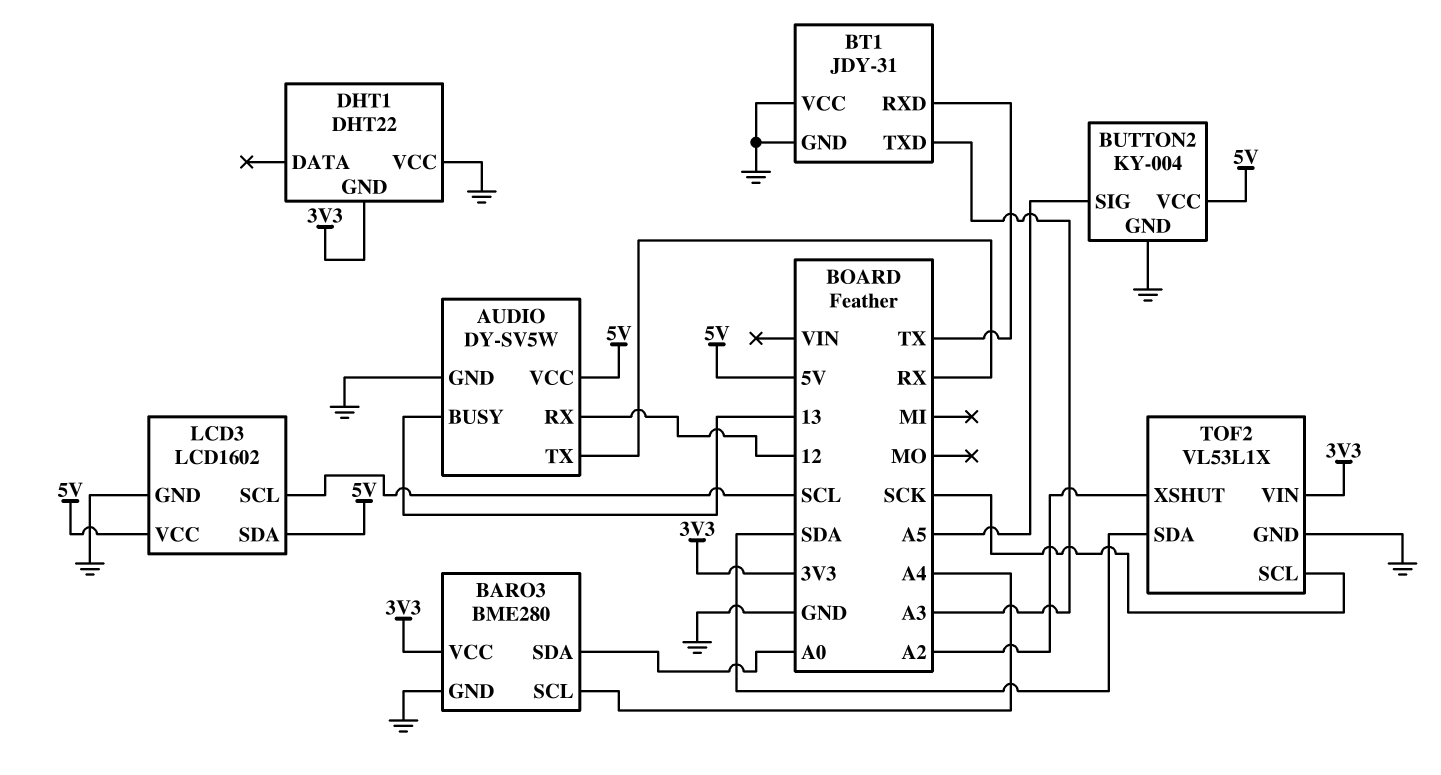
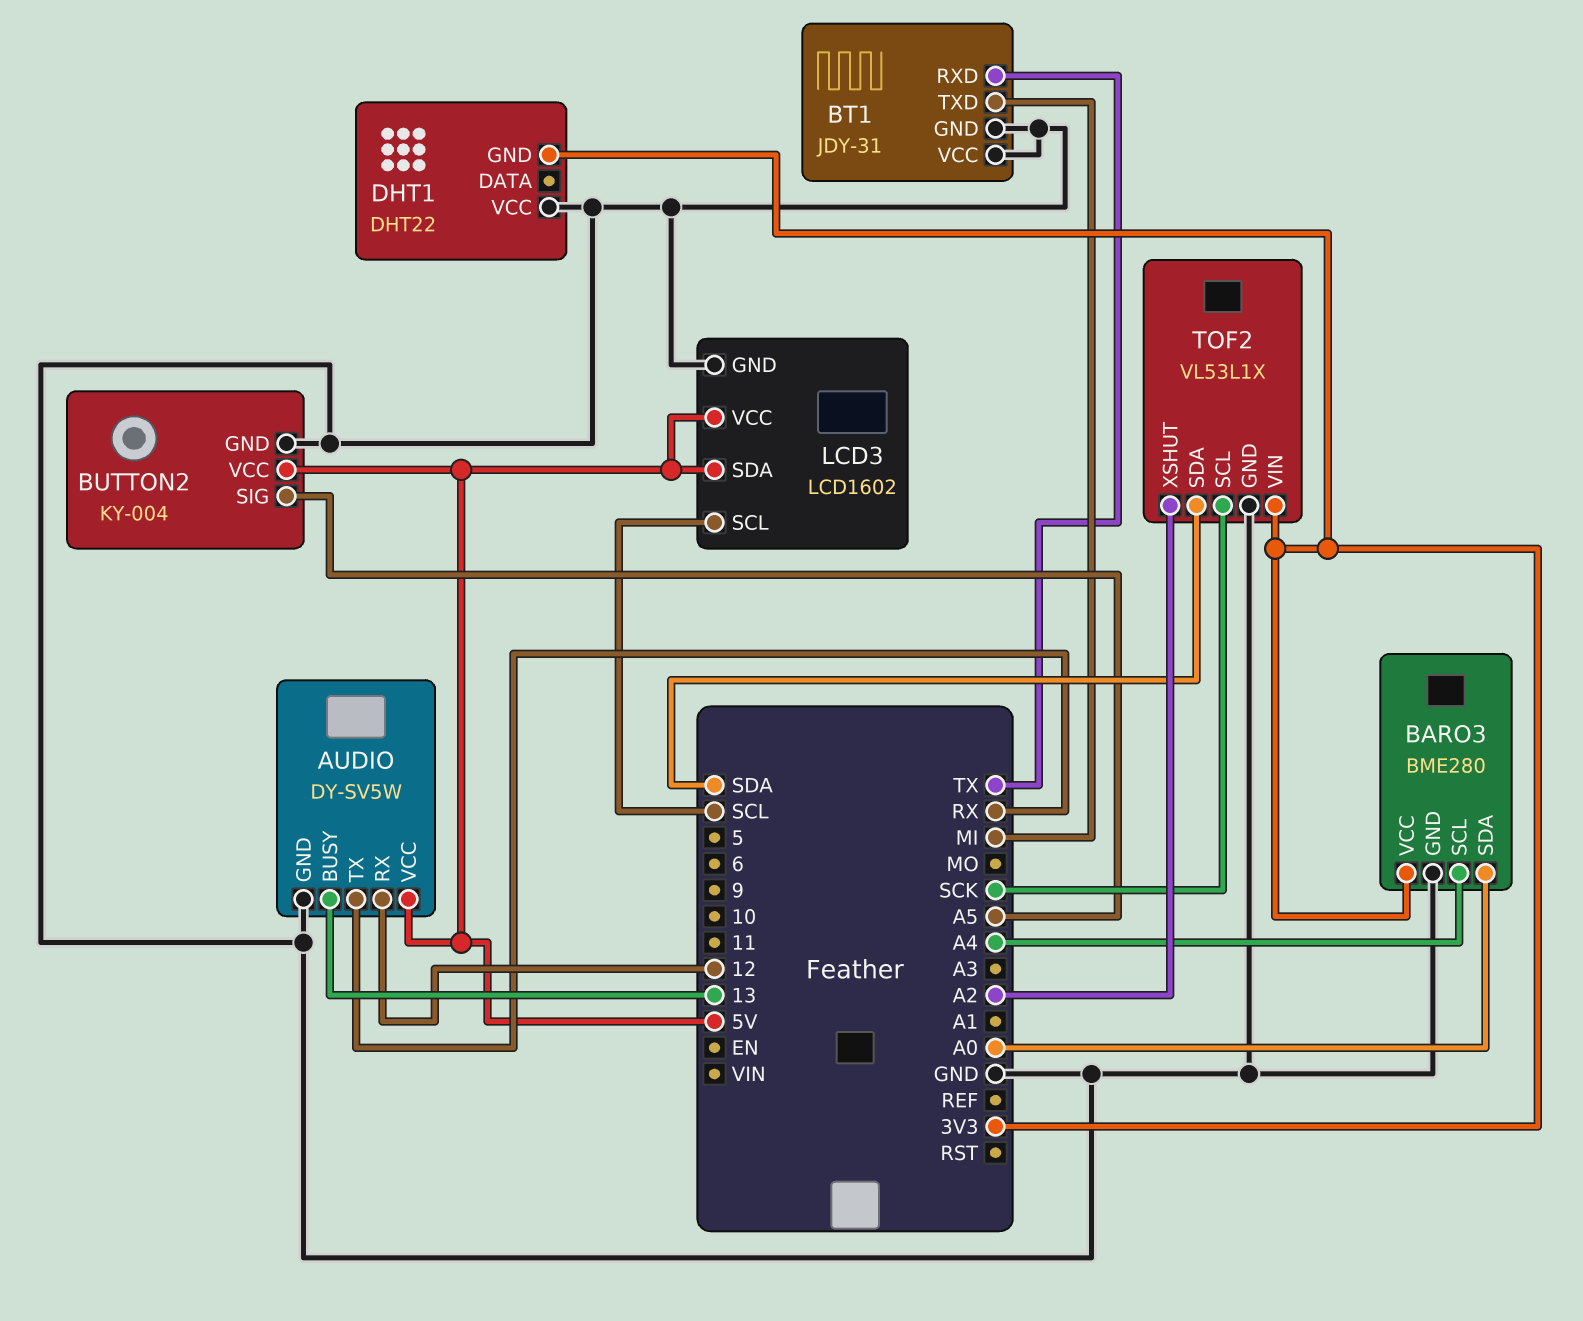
BT1 pin TXD: A3 -> MI

